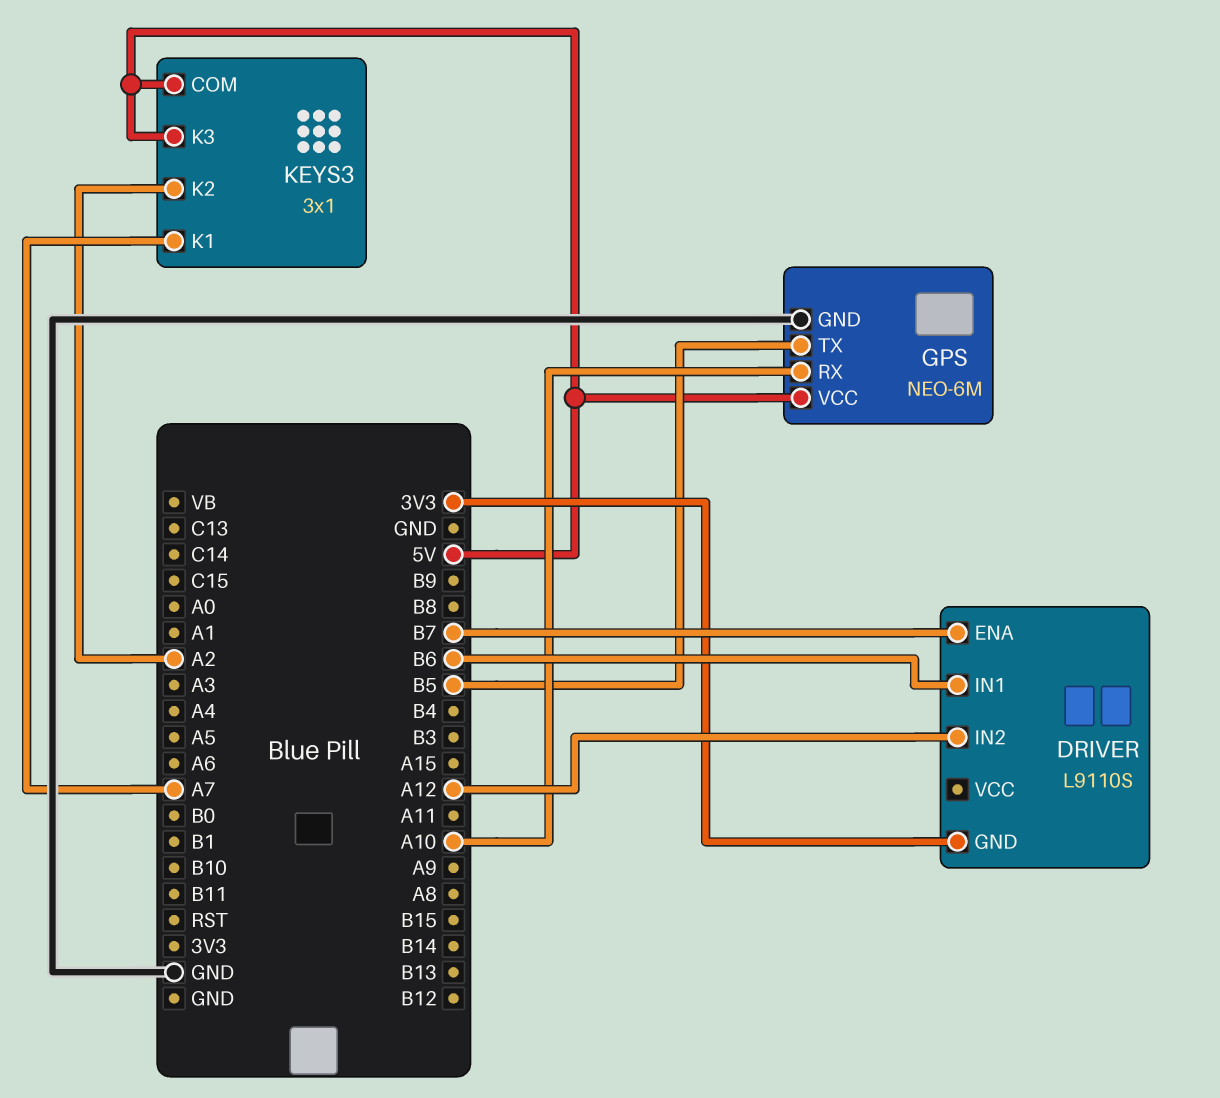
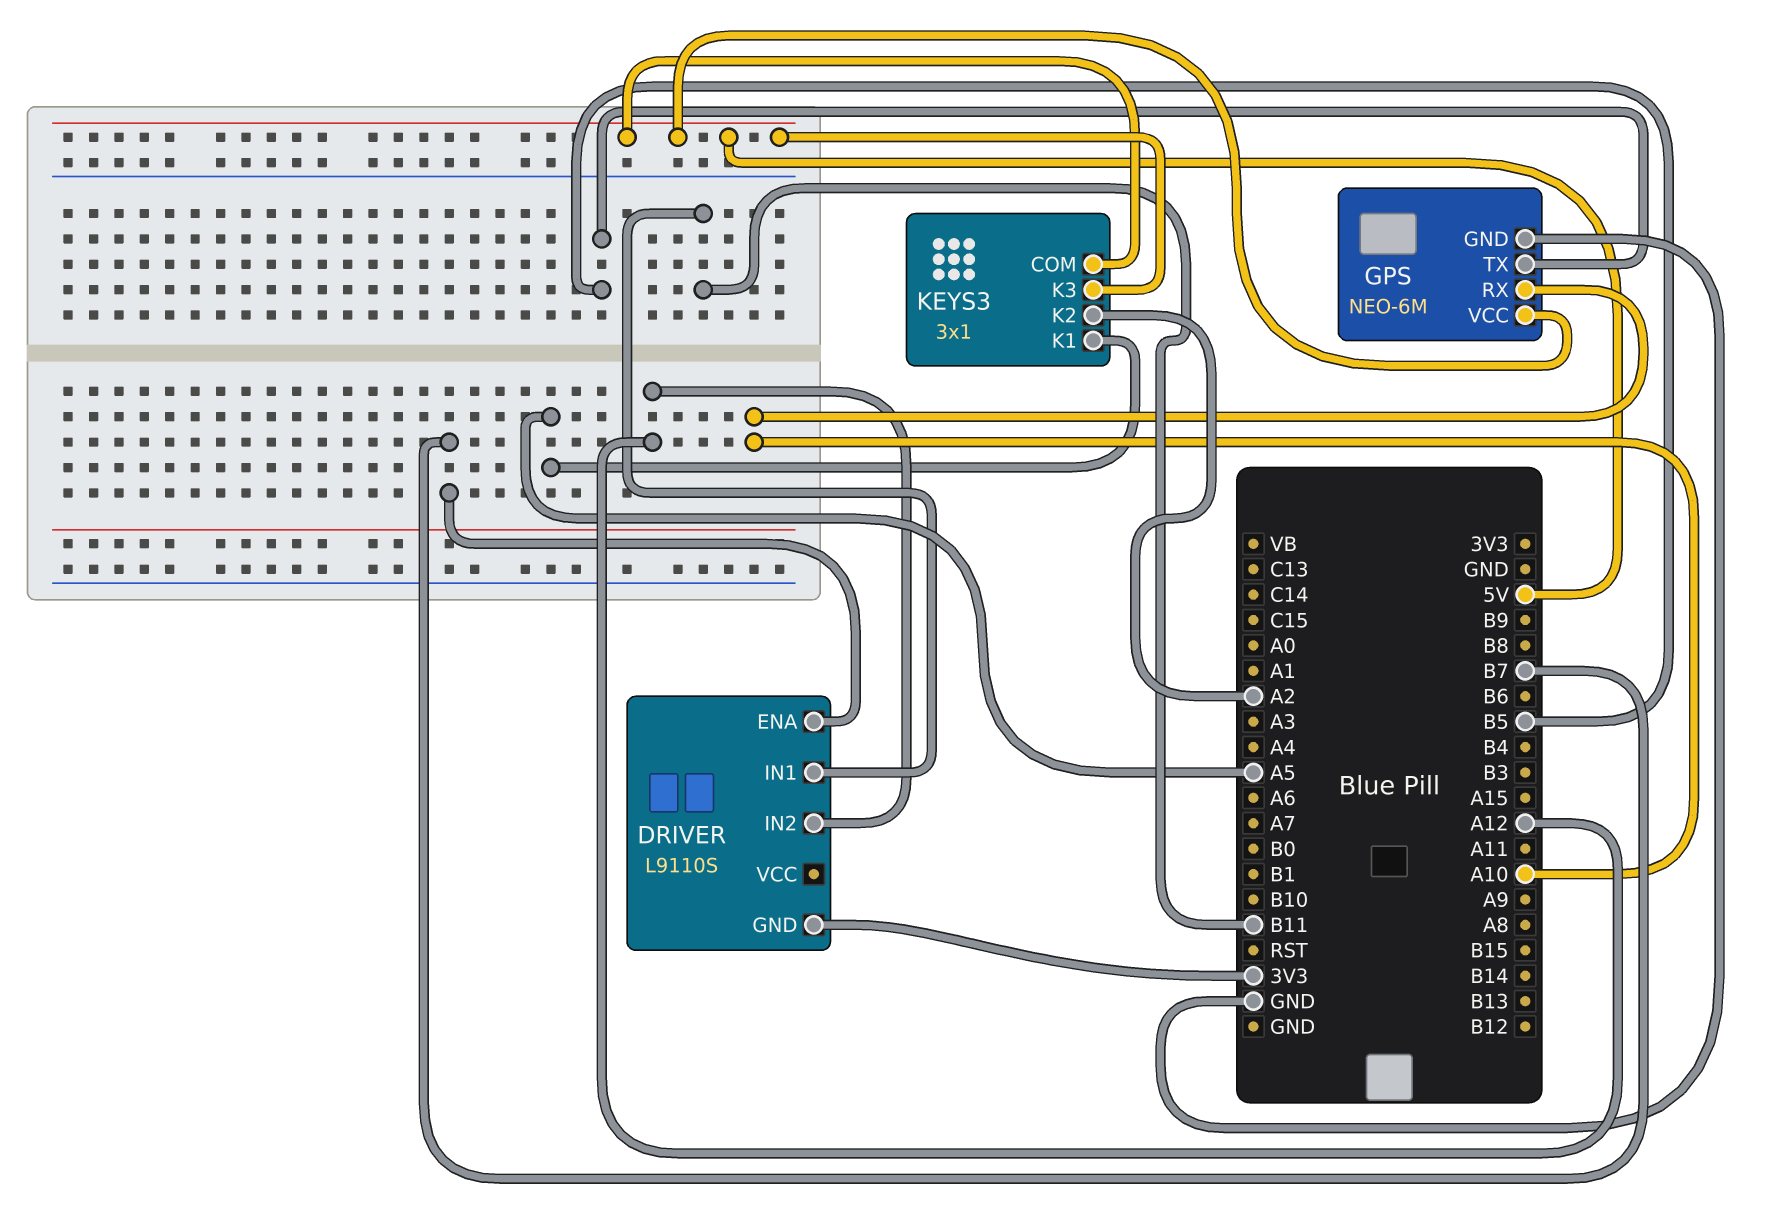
DRIVER pin IN1: B6 -> B11
KEYS3 pin K1: A7 -> A5

